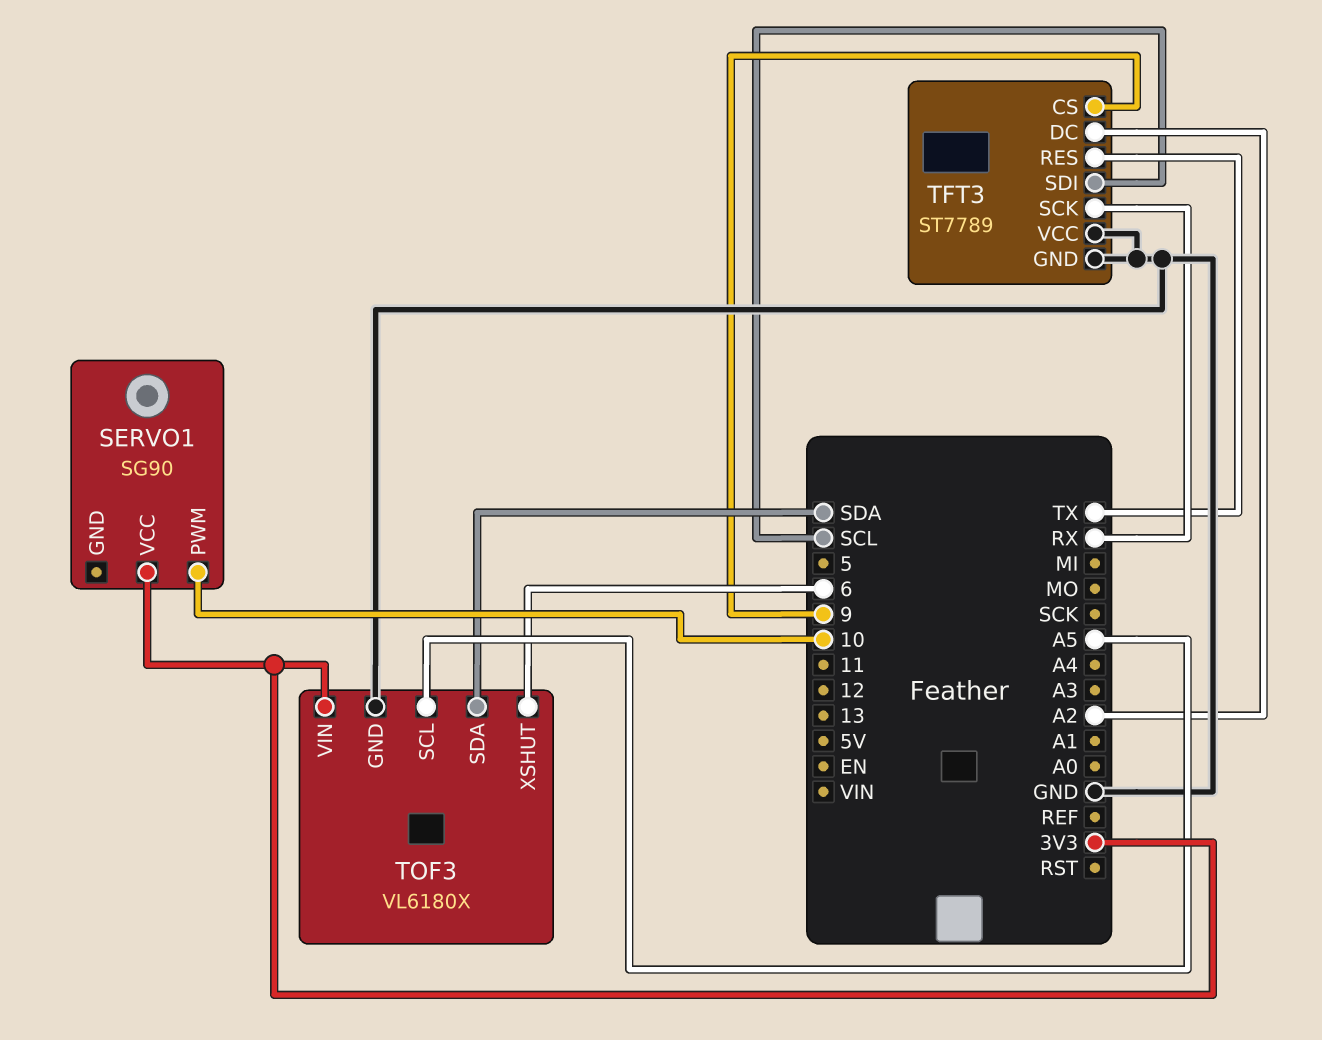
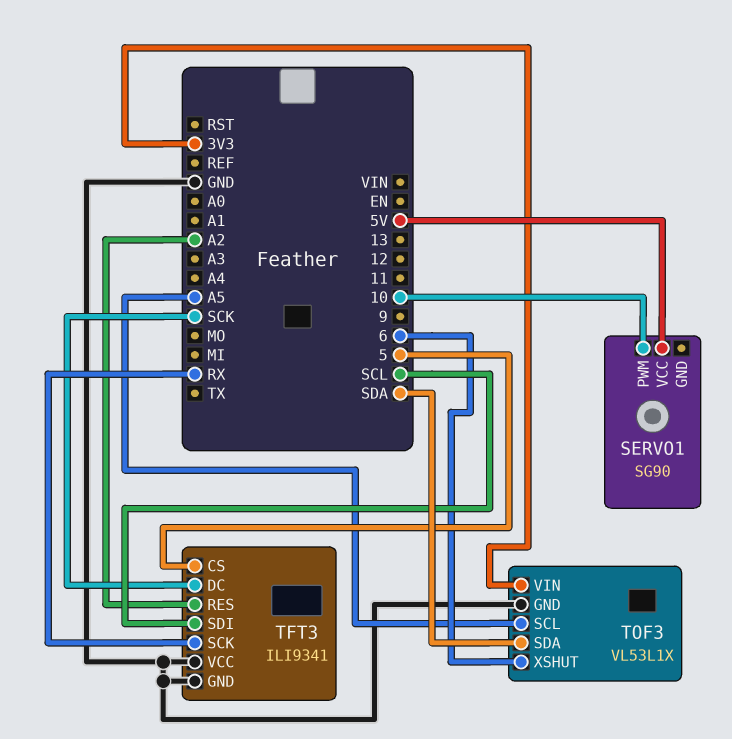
SERVO1 pin VCC: 3V3 -> 5V
TFT3: ST7789 -> ILI9341
TFT3 pin CS: 9 -> 5
TFT3 pin DC: A2 -> SCK
TFT3 pin RES: TX -> A2
TOF3: VL6180X -> VL53L1X

